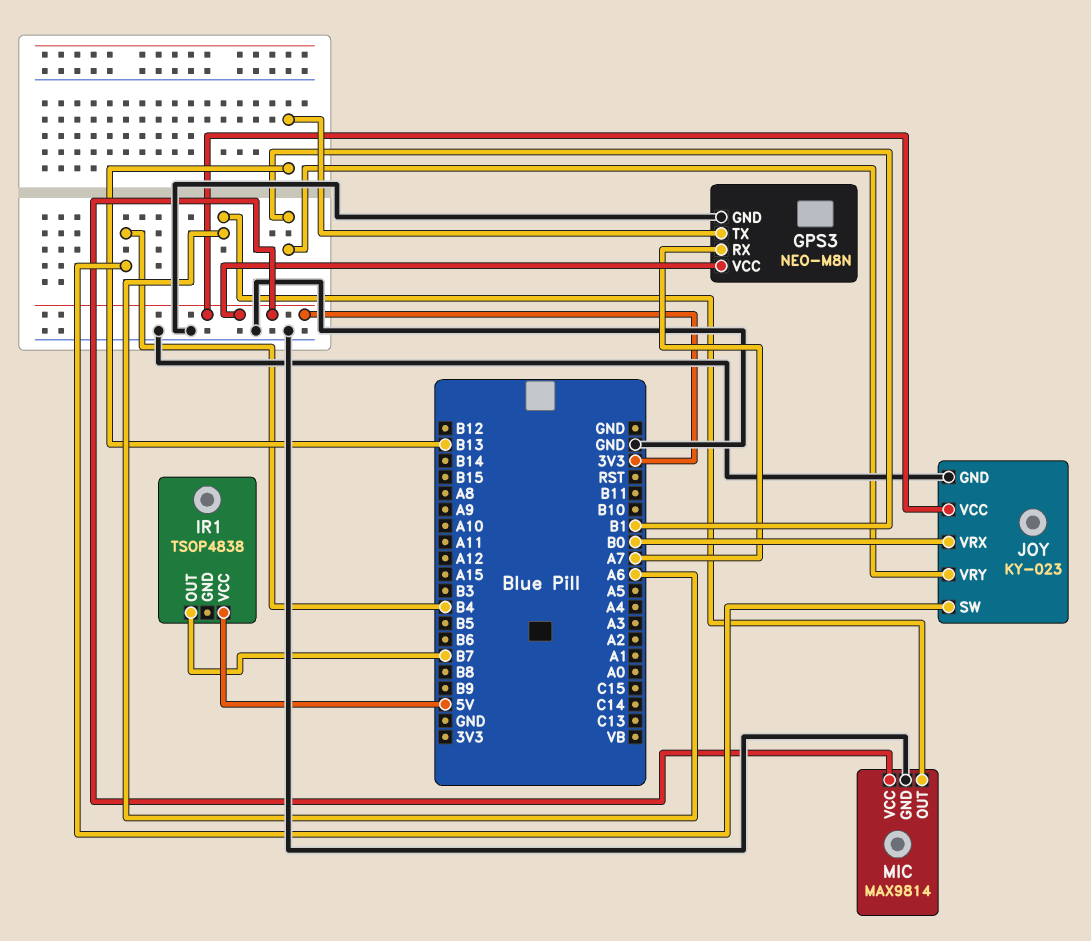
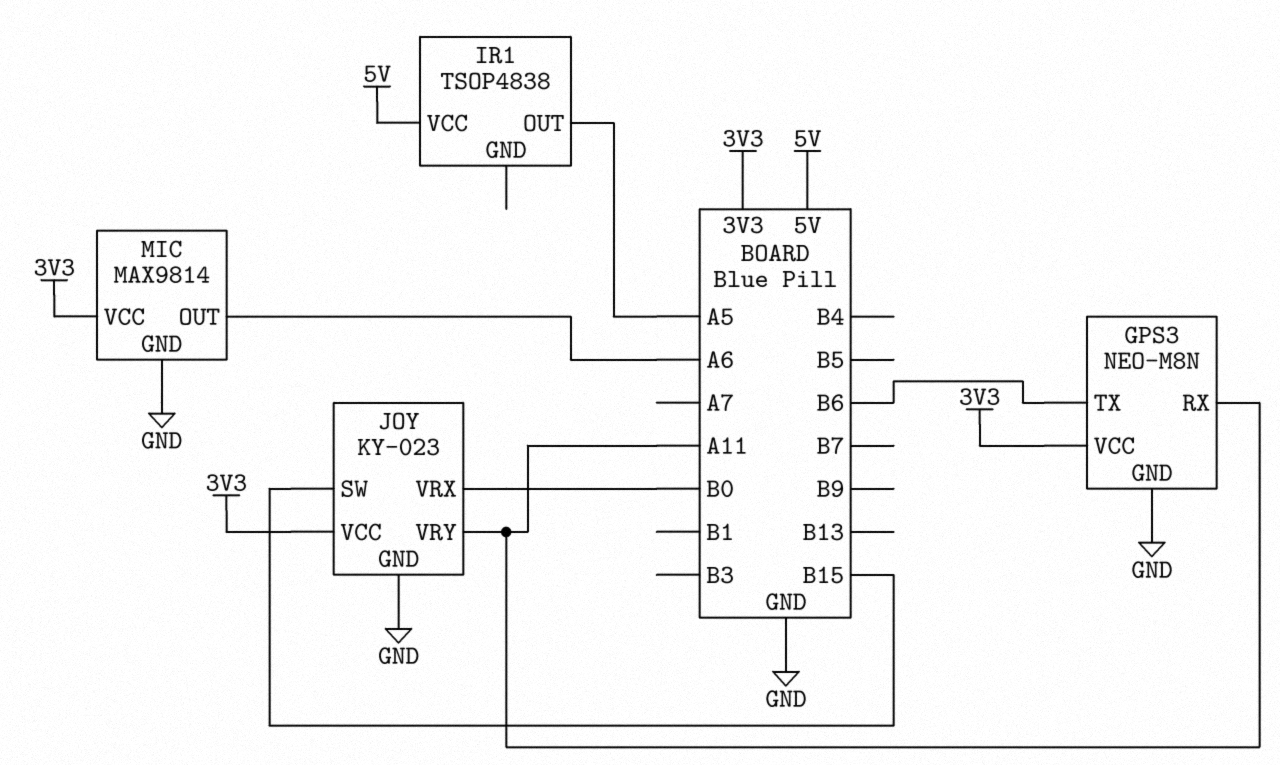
GPS3 pin RX: A7 -> A11
GPS3 pin TX: B13 -> B6
IR1 pin OUT: B7 -> A5
JOY pin SW: B4 -> B15
JOY pin VRY: B1 -> A11

